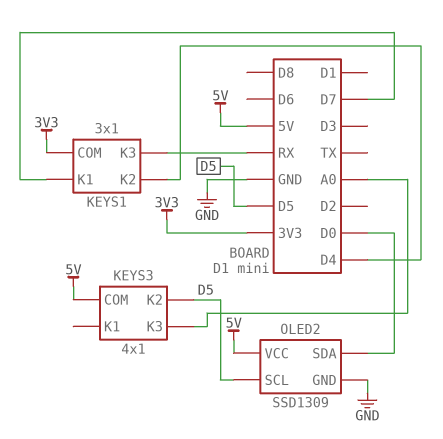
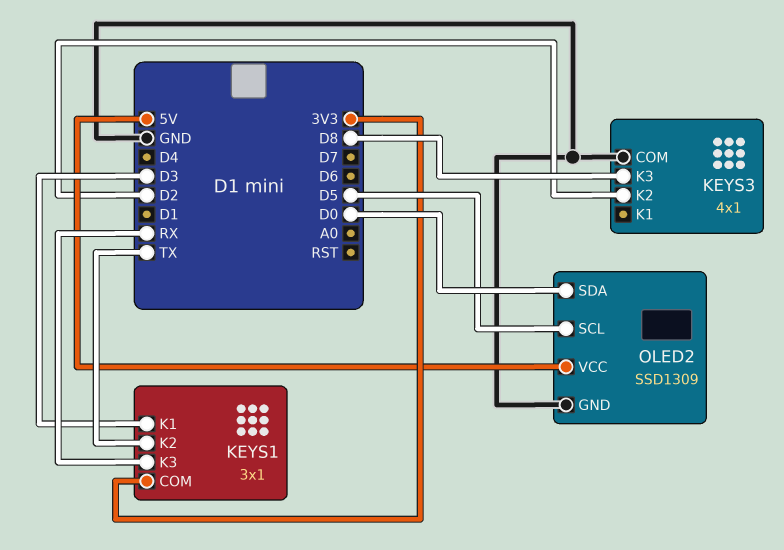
KEYS1 pin K1: D7 -> D3
KEYS1 pin K2: D4 -> TX
KEYS3 pin COM: 5V -> GND
KEYS3 pin K2: D5 -> D2
KEYS3 pin K3: A0 -> D8

